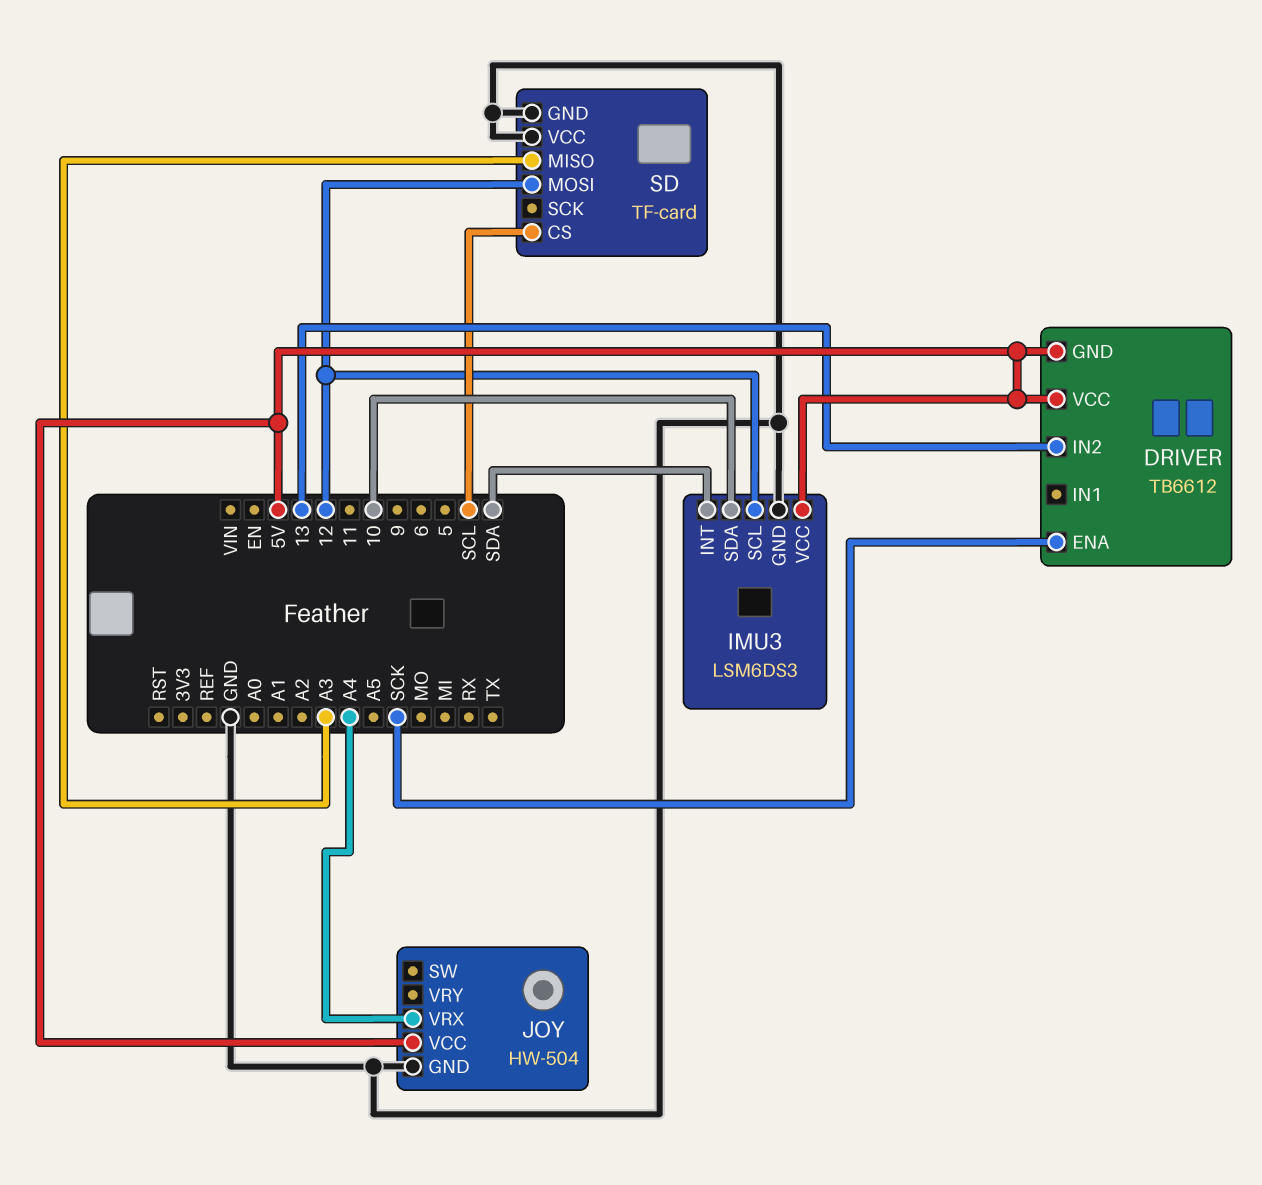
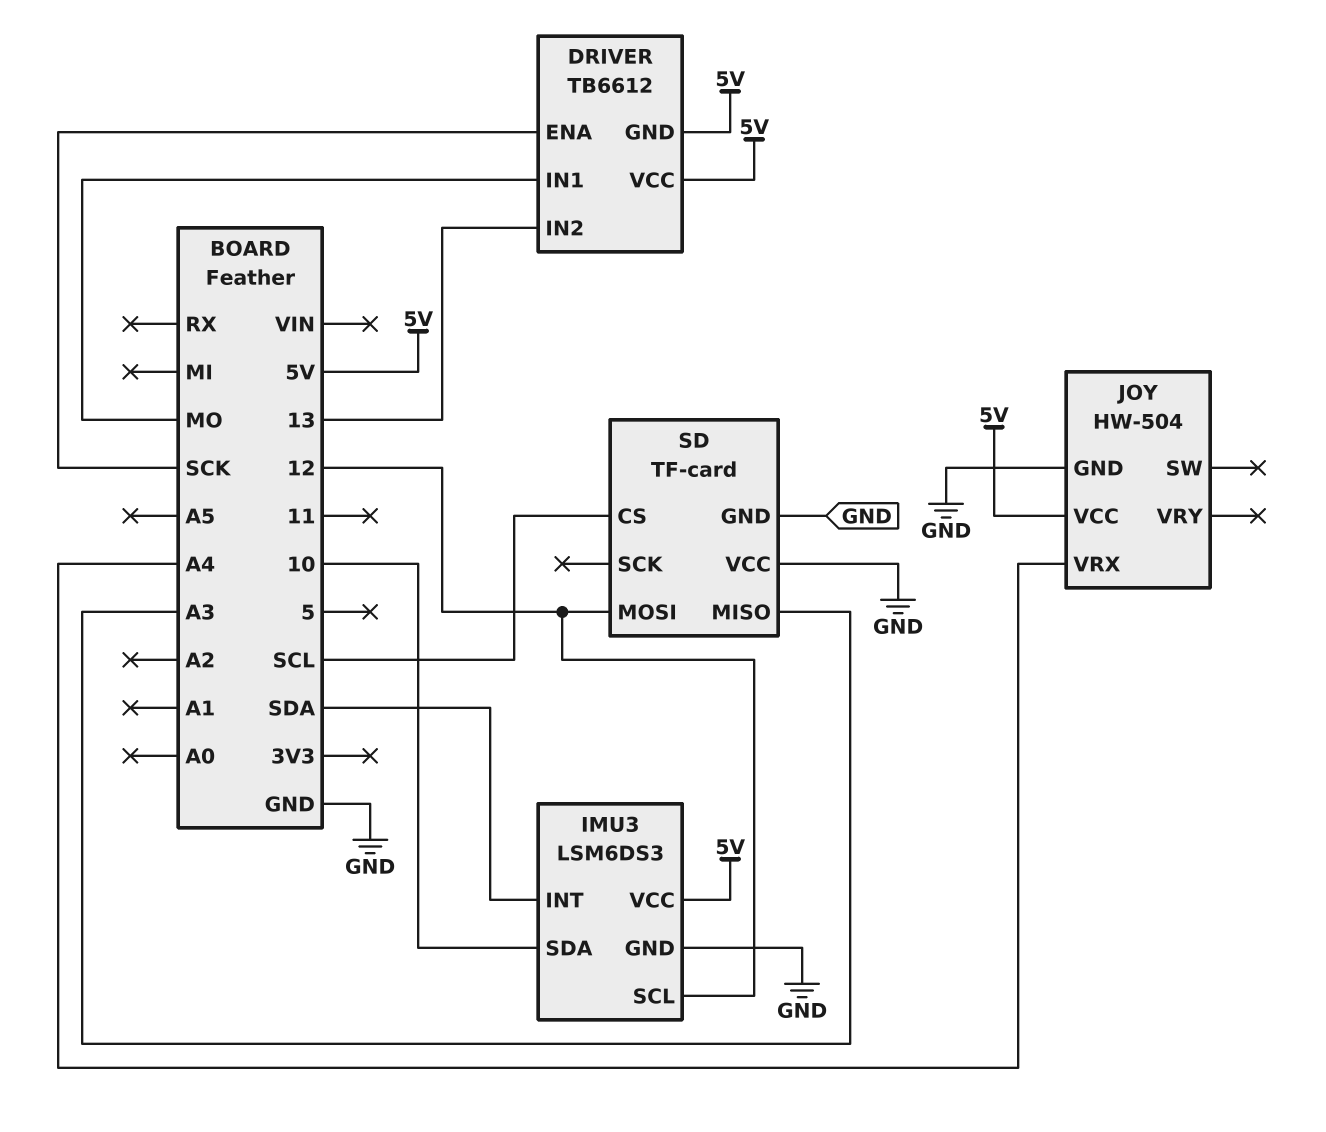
DRIVER pin IN1: none -> MO

